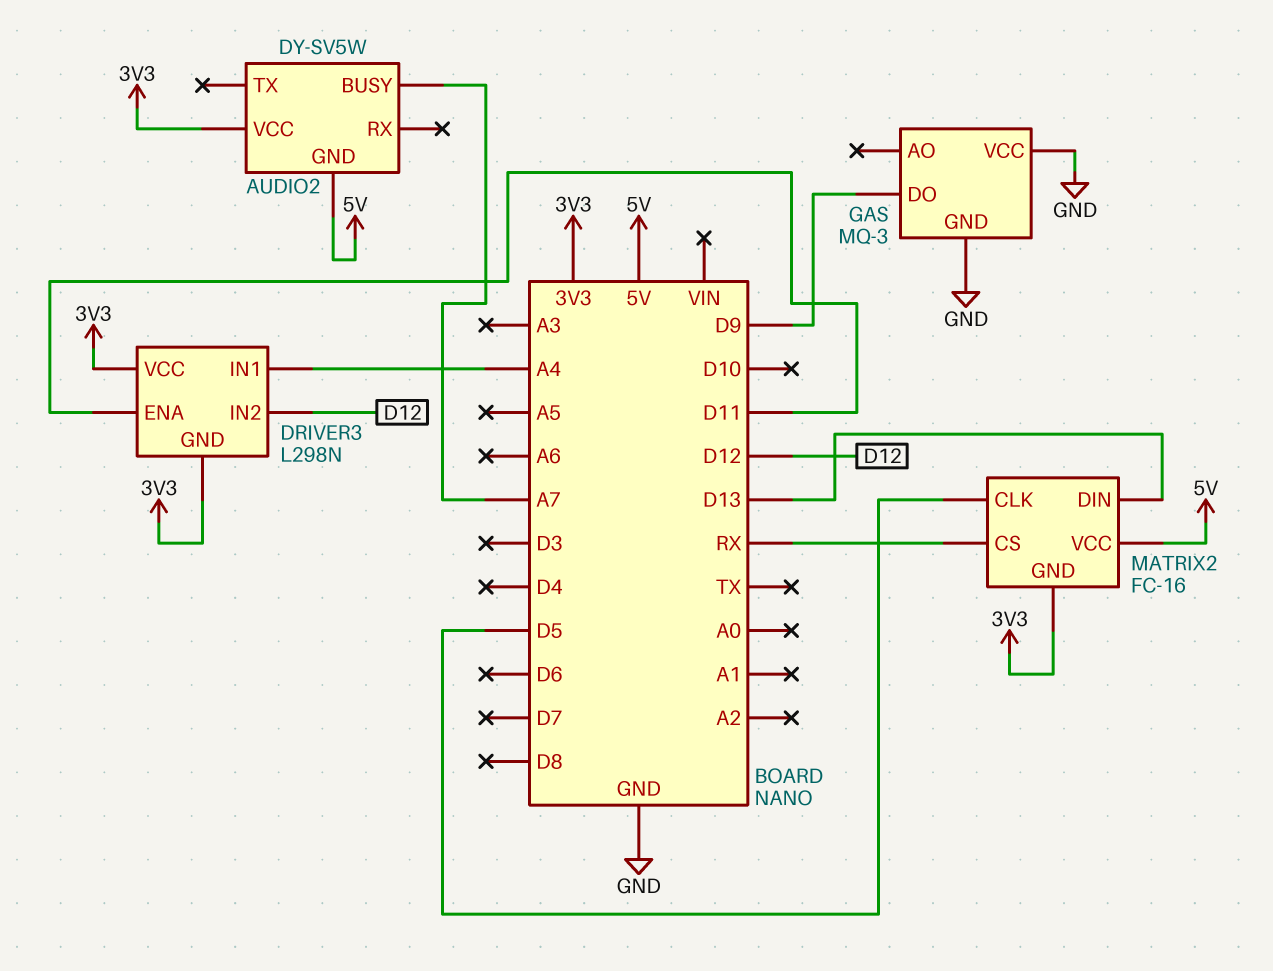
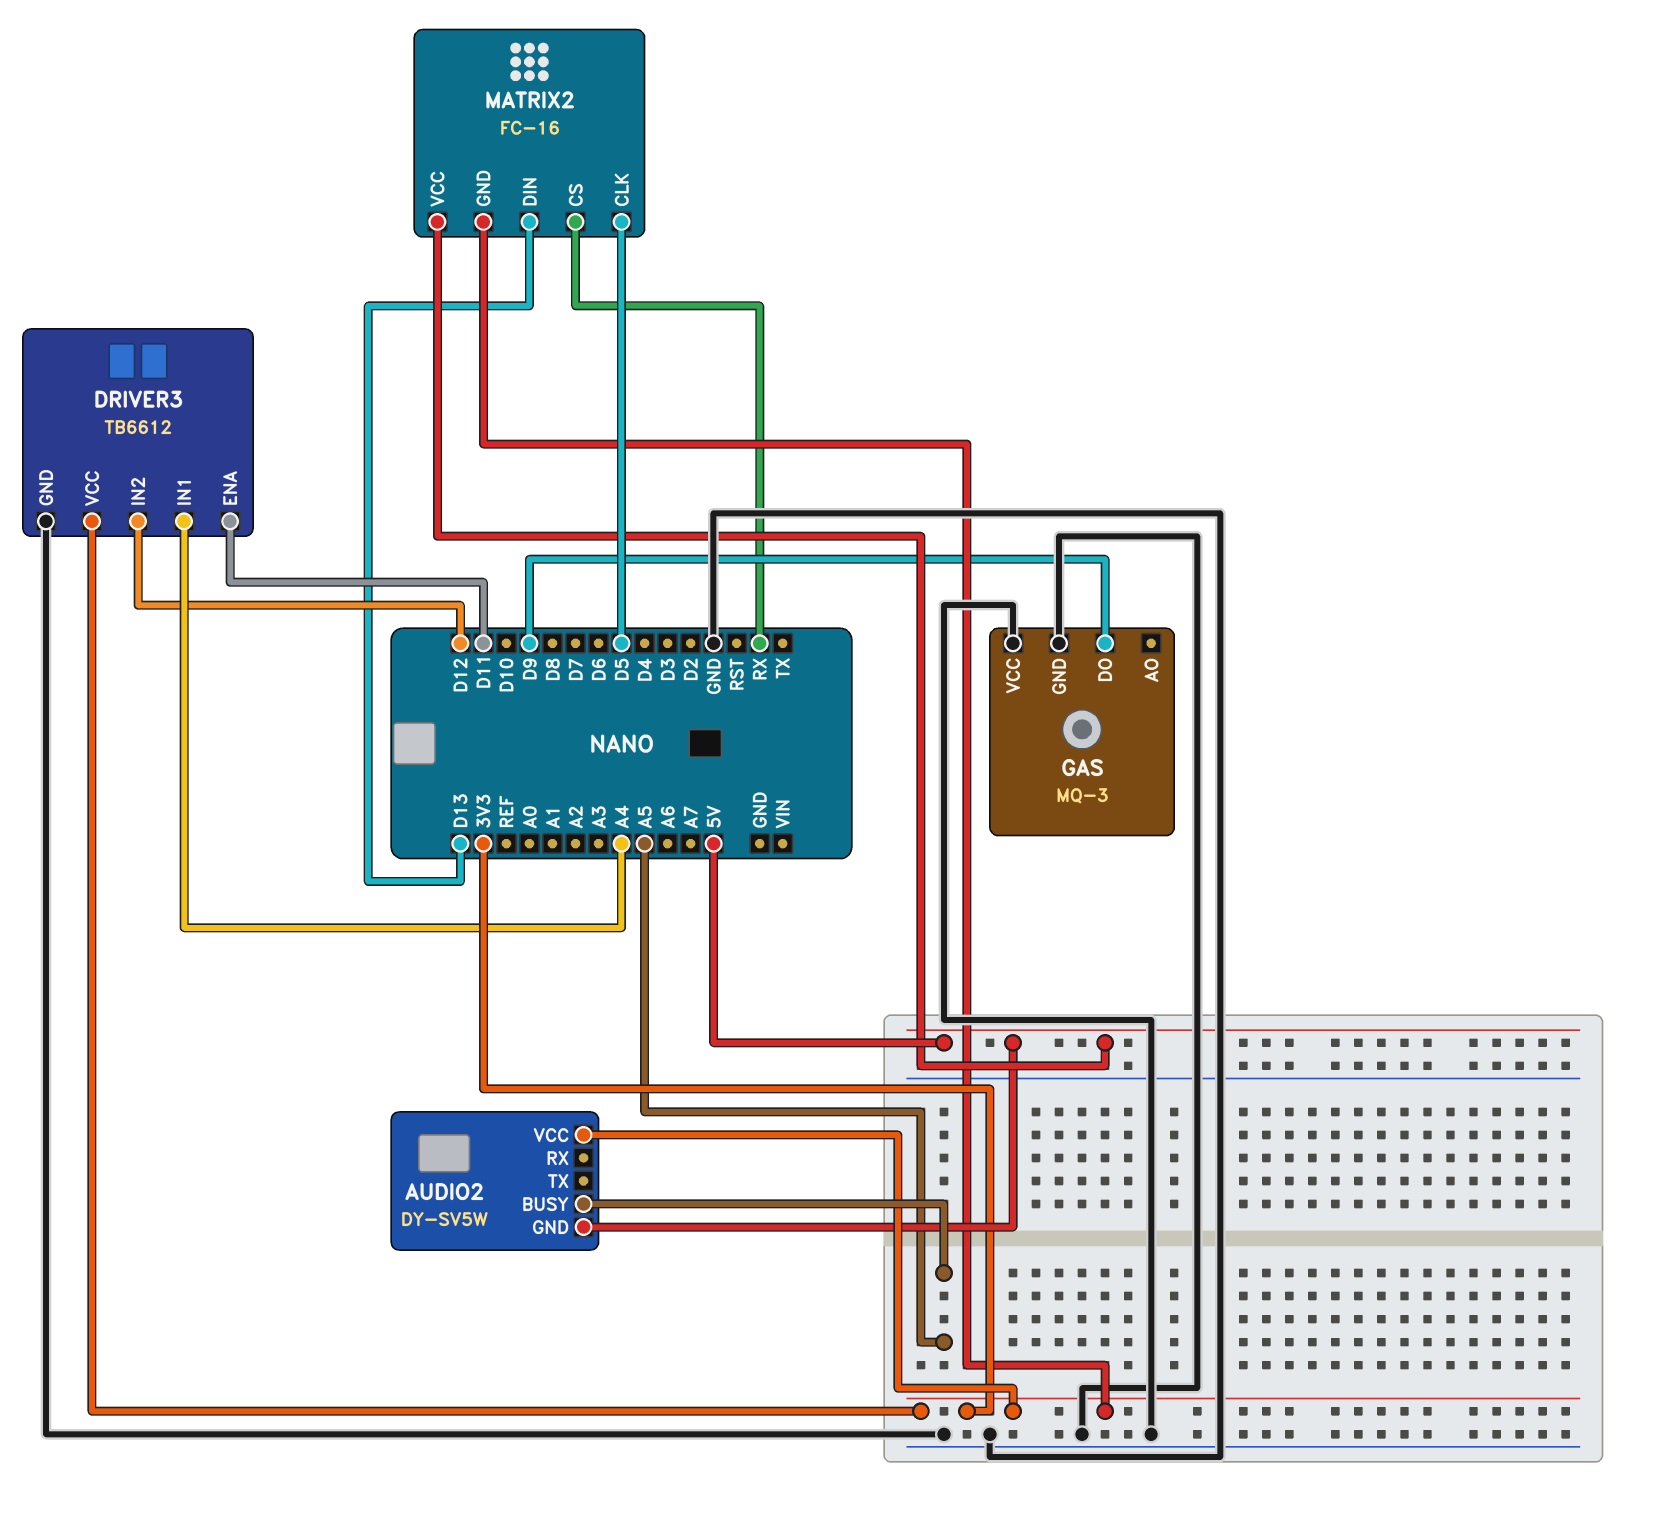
AUDIO2 pin BUSY: A7 -> A5
DRIVER3: L298N -> TB6612
DRIVER3 pin GND: 3V3 -> GND

